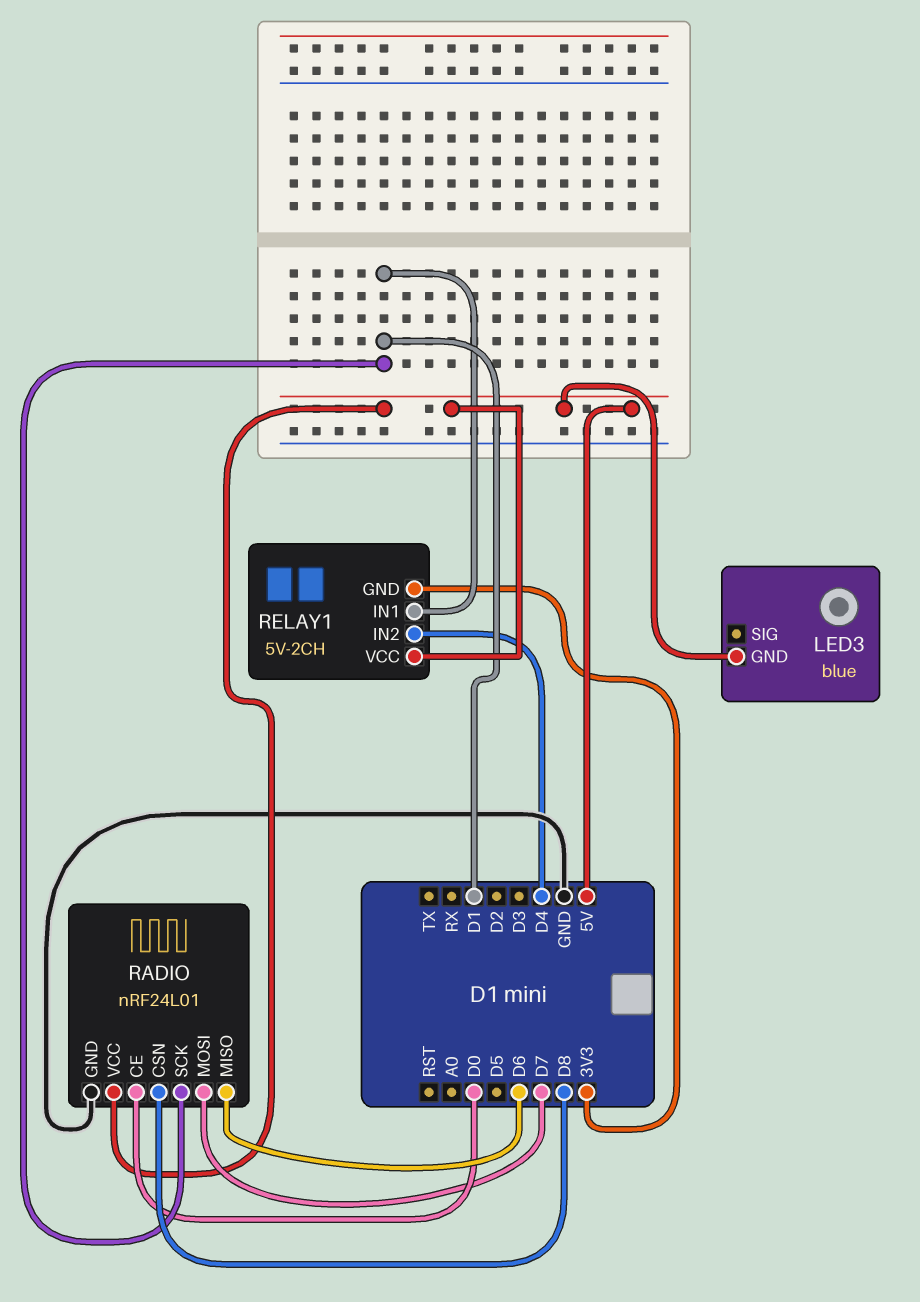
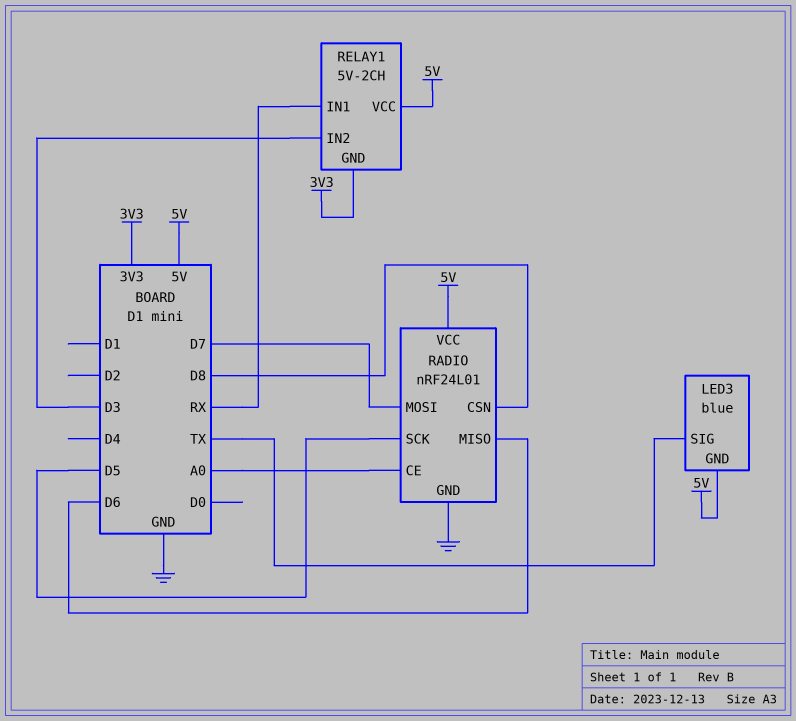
LED3 pin SIG: none -> TX
RADIO pin CE: D0 -> A0
RADIO pin SCK: D1 -> D5
RELAY1 pin IN1: D1 -> RX
RELAY1 pin IN2: D4 -> D3

